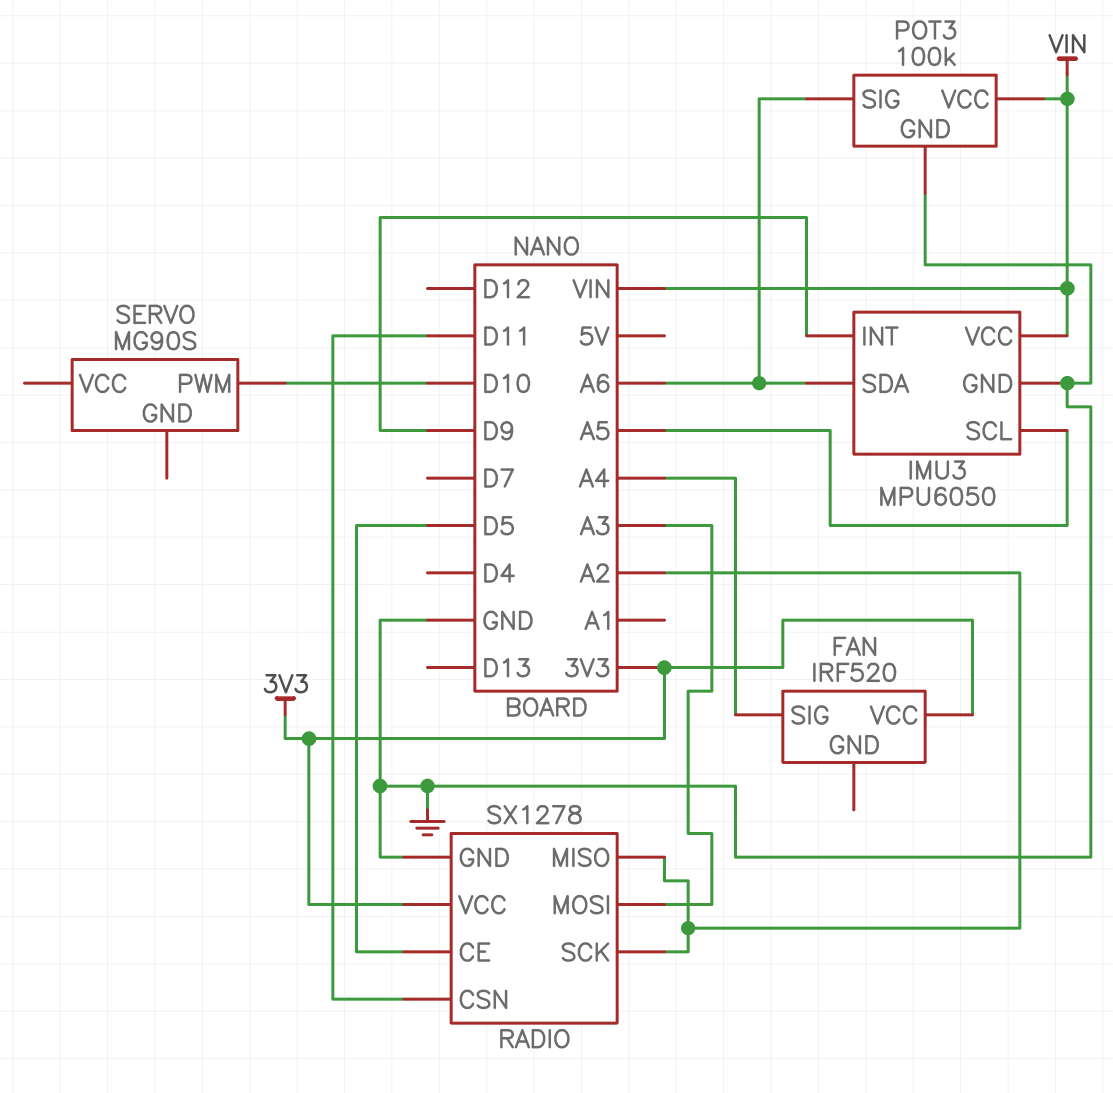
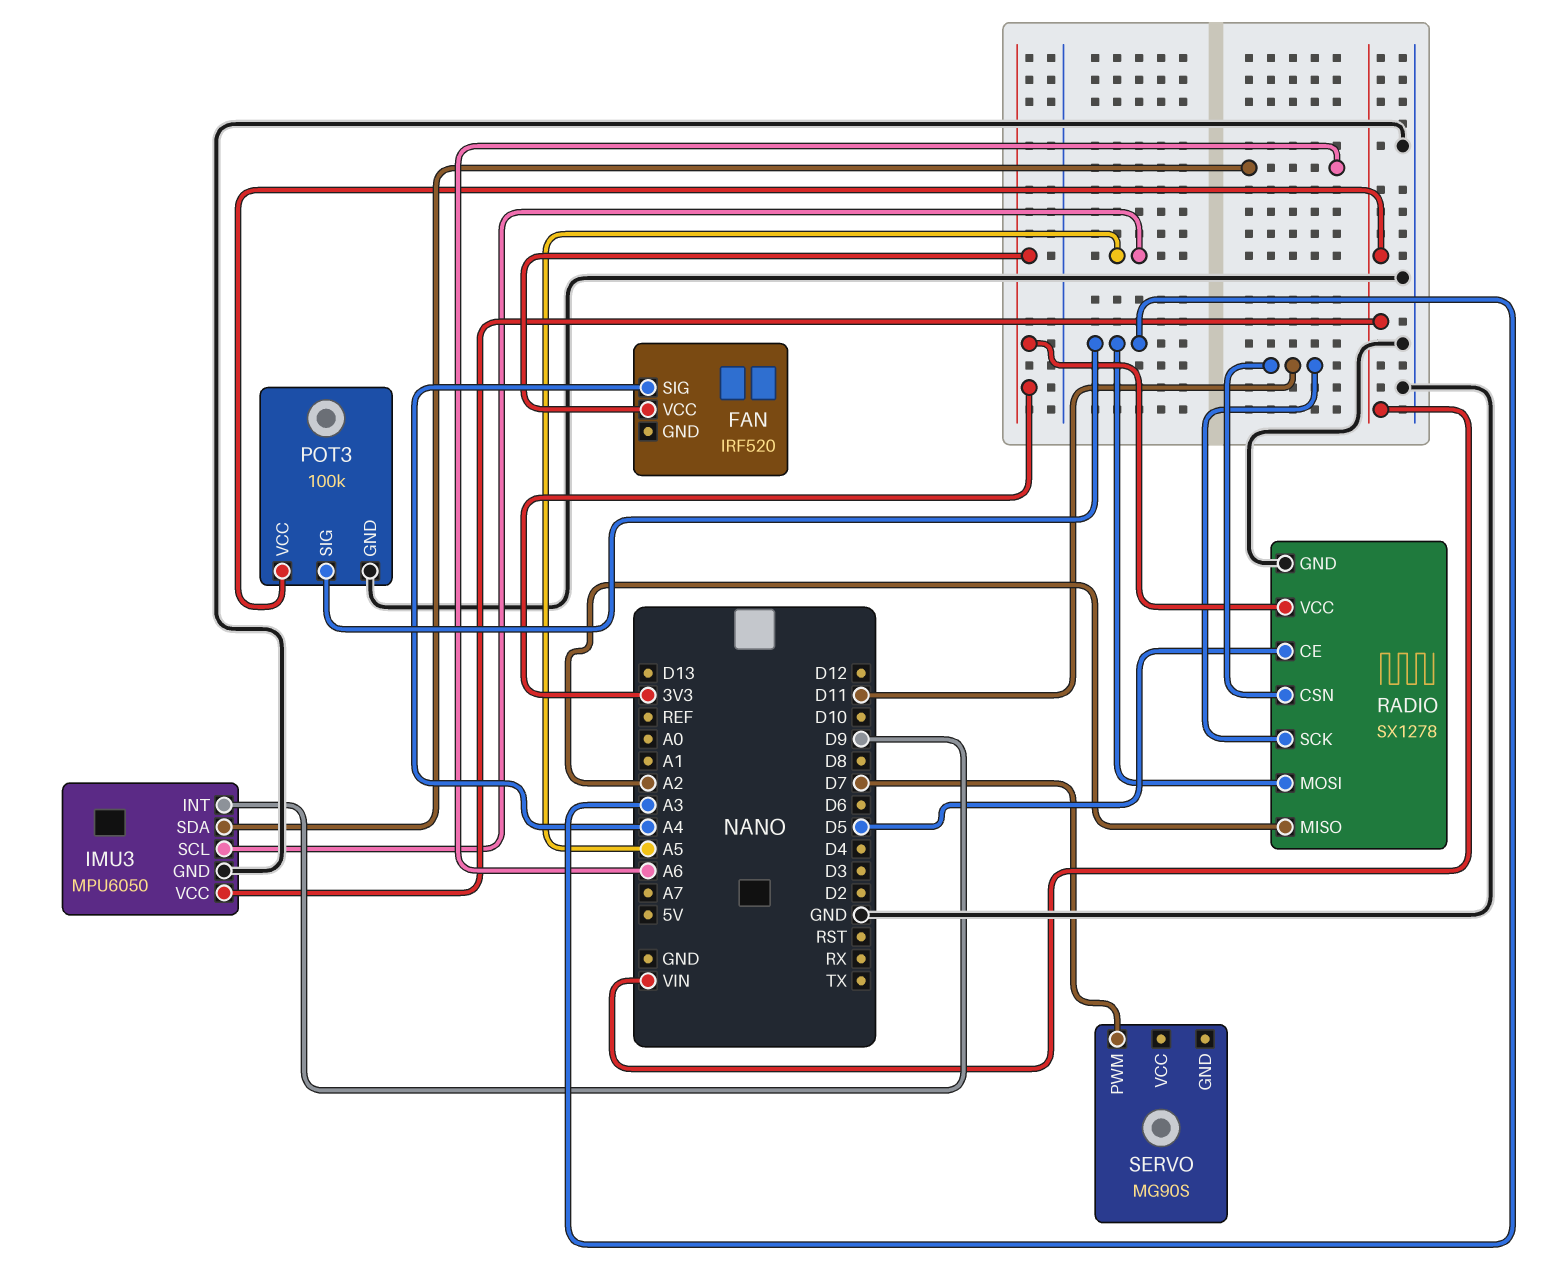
POT3 pin SIG: A6 -> A3
RADIO pin SCK: A2 -> D11
SERVO pin PWM: D10 -> D7

